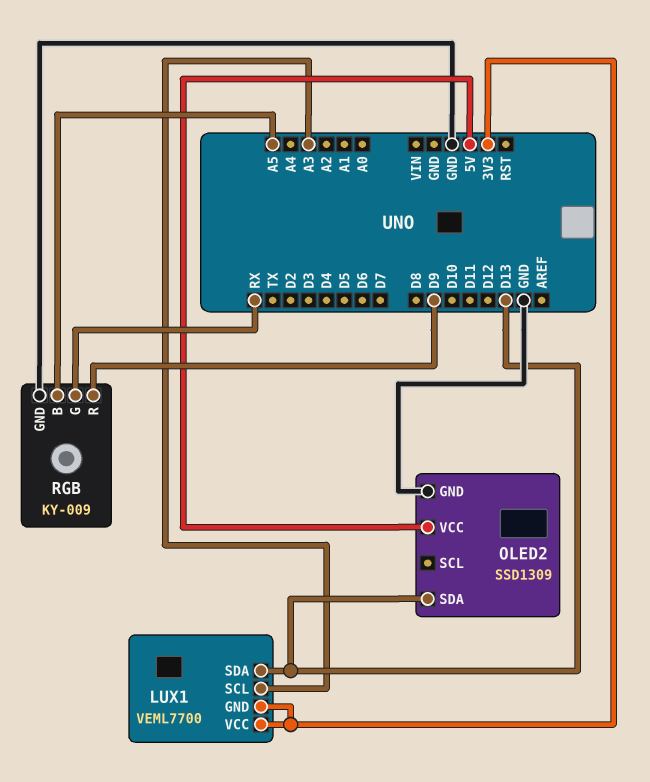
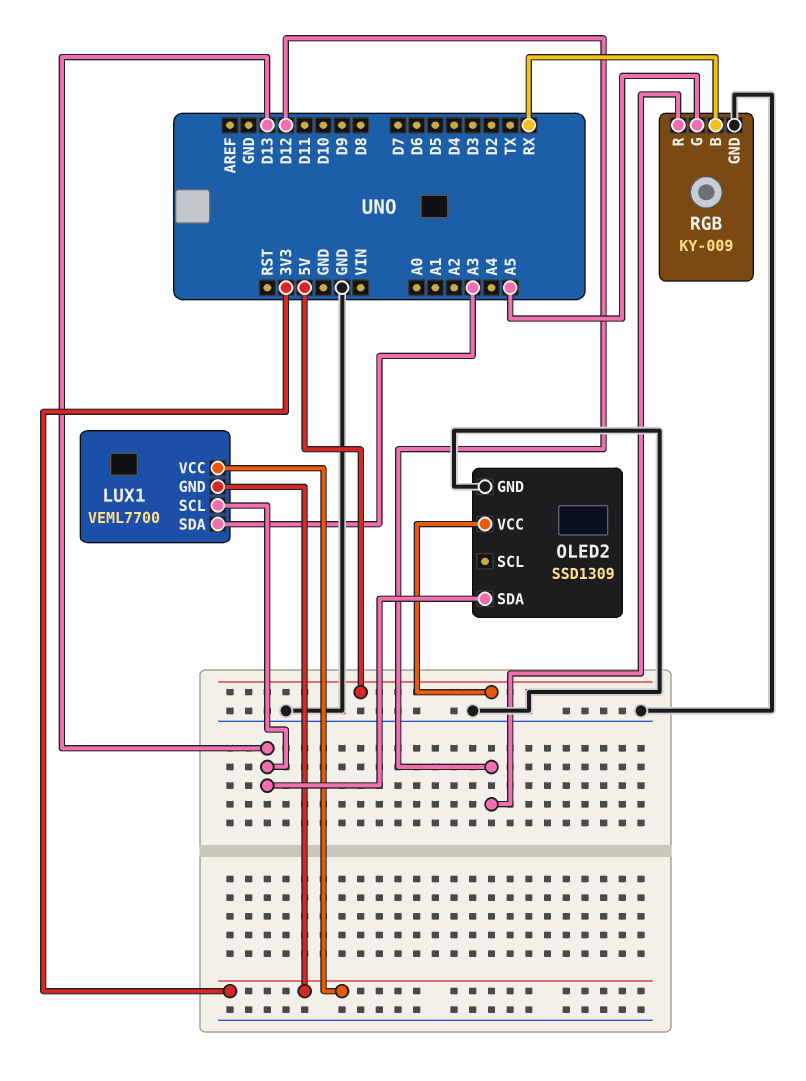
LUX1 pin SCL: A3 -> D13
LUX1 pin SDA: D13 -> A3
RGB pin B: A5 -> RX
RGB pin G: RX -> A5
RGB pin R: D9 -> D12

